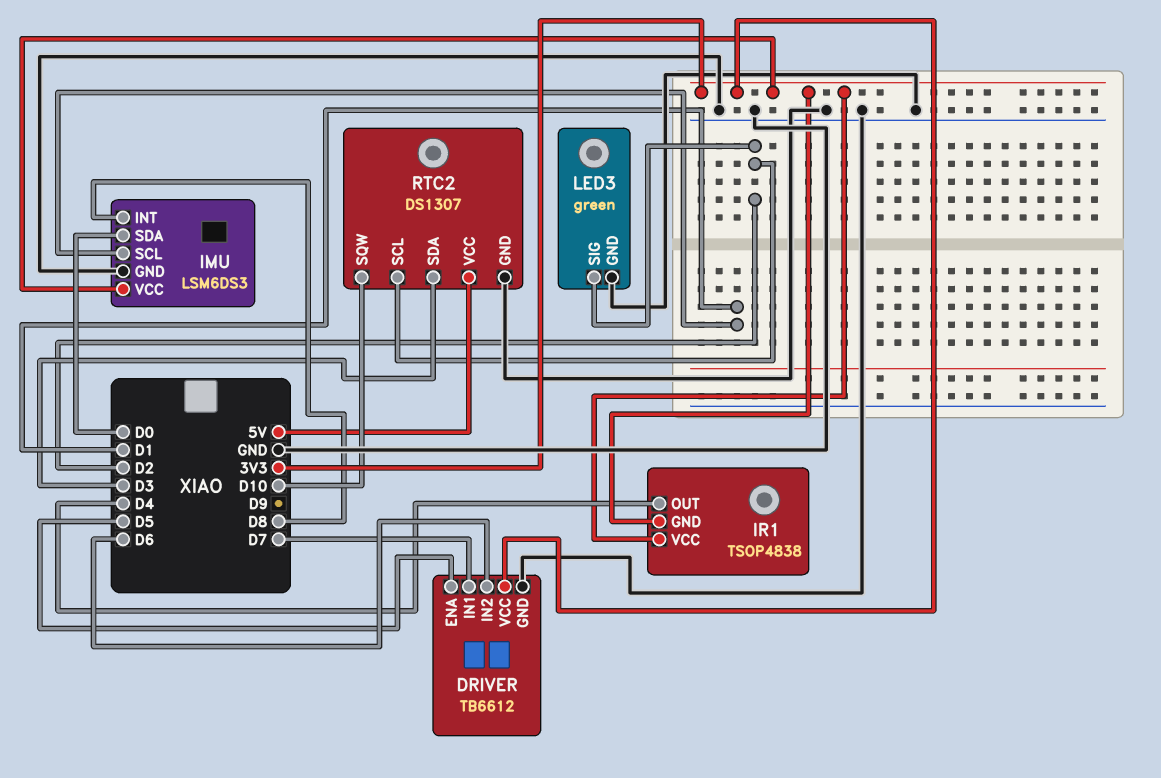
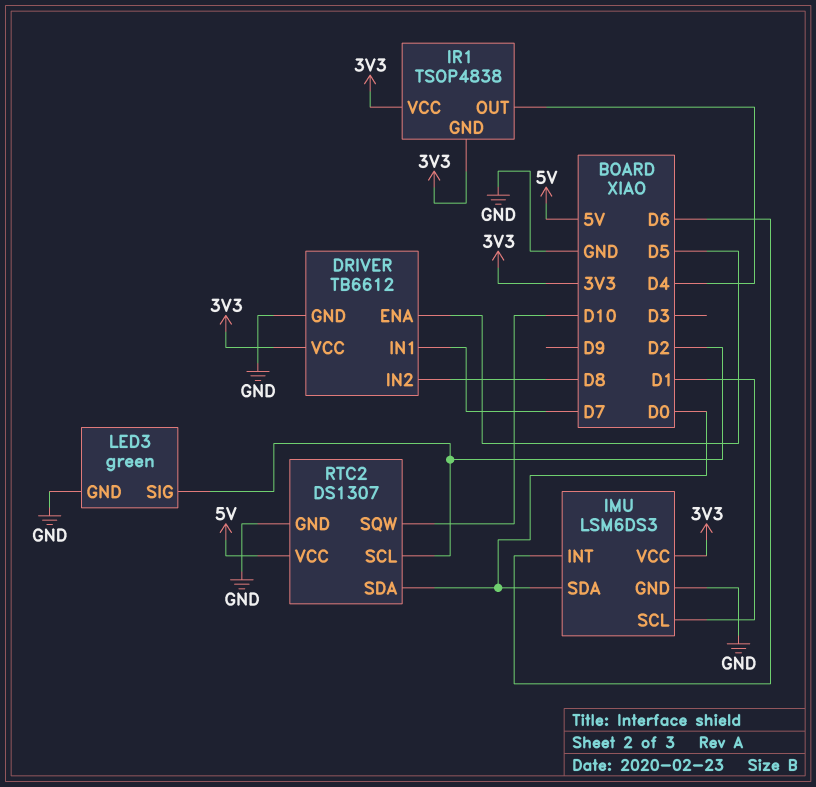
DRIVER pin IN2: D6 -> D8
IMU pin INT: D8 -> D6
RTC2 pin SDA: D3 -> D0

